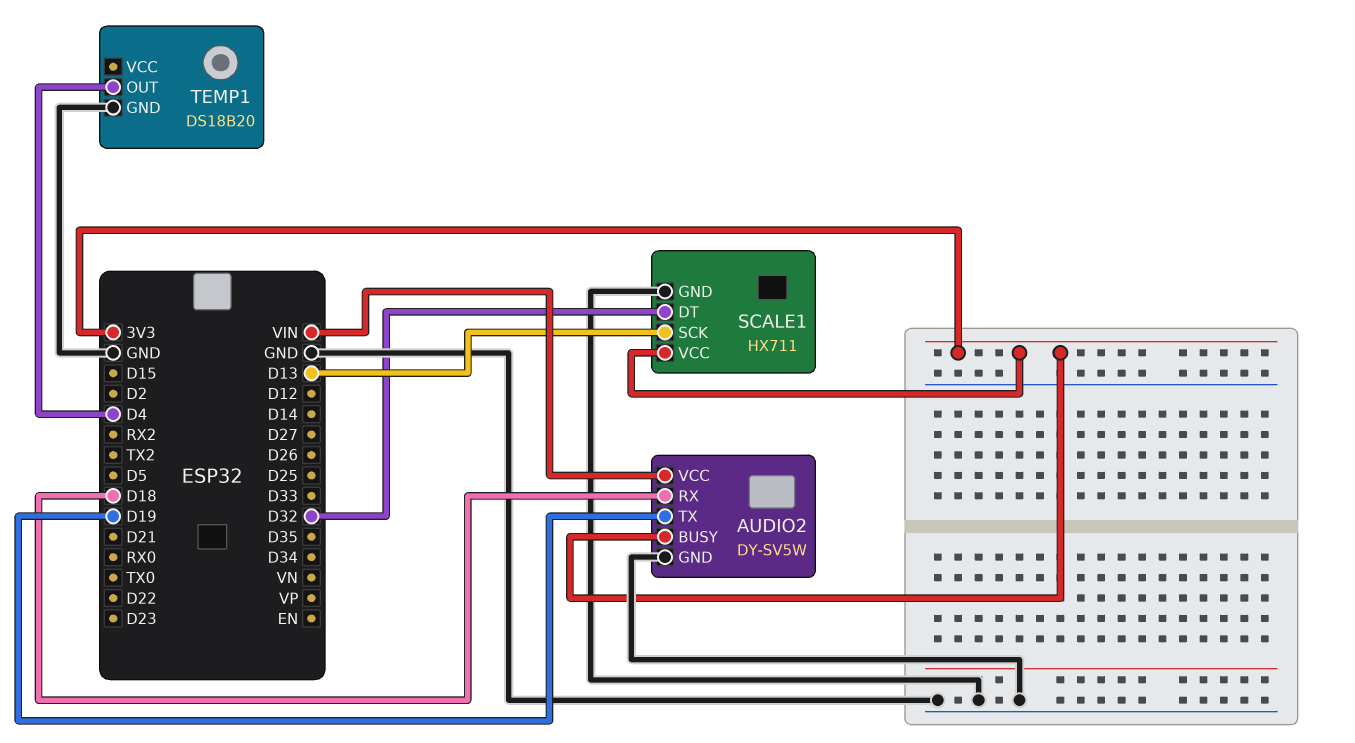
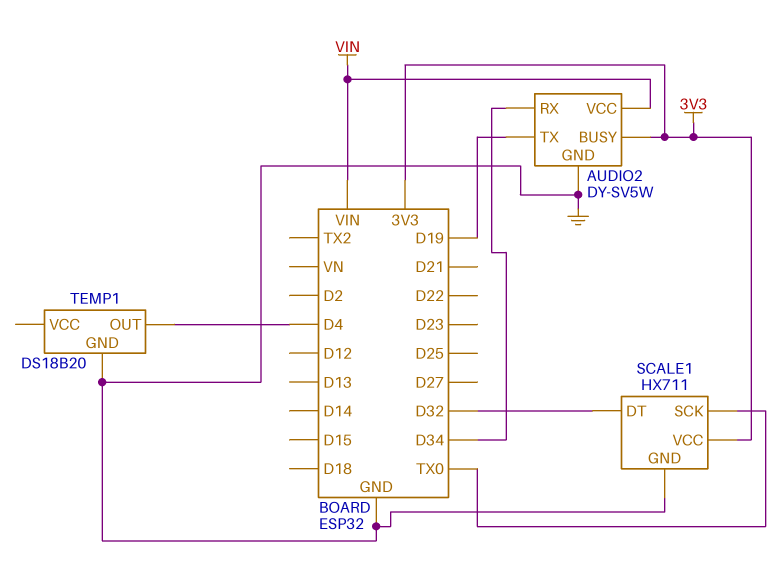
AUDIO2 pin RX: D18 -> D34
SCALE1 pin SCK: D13 -> TX0

